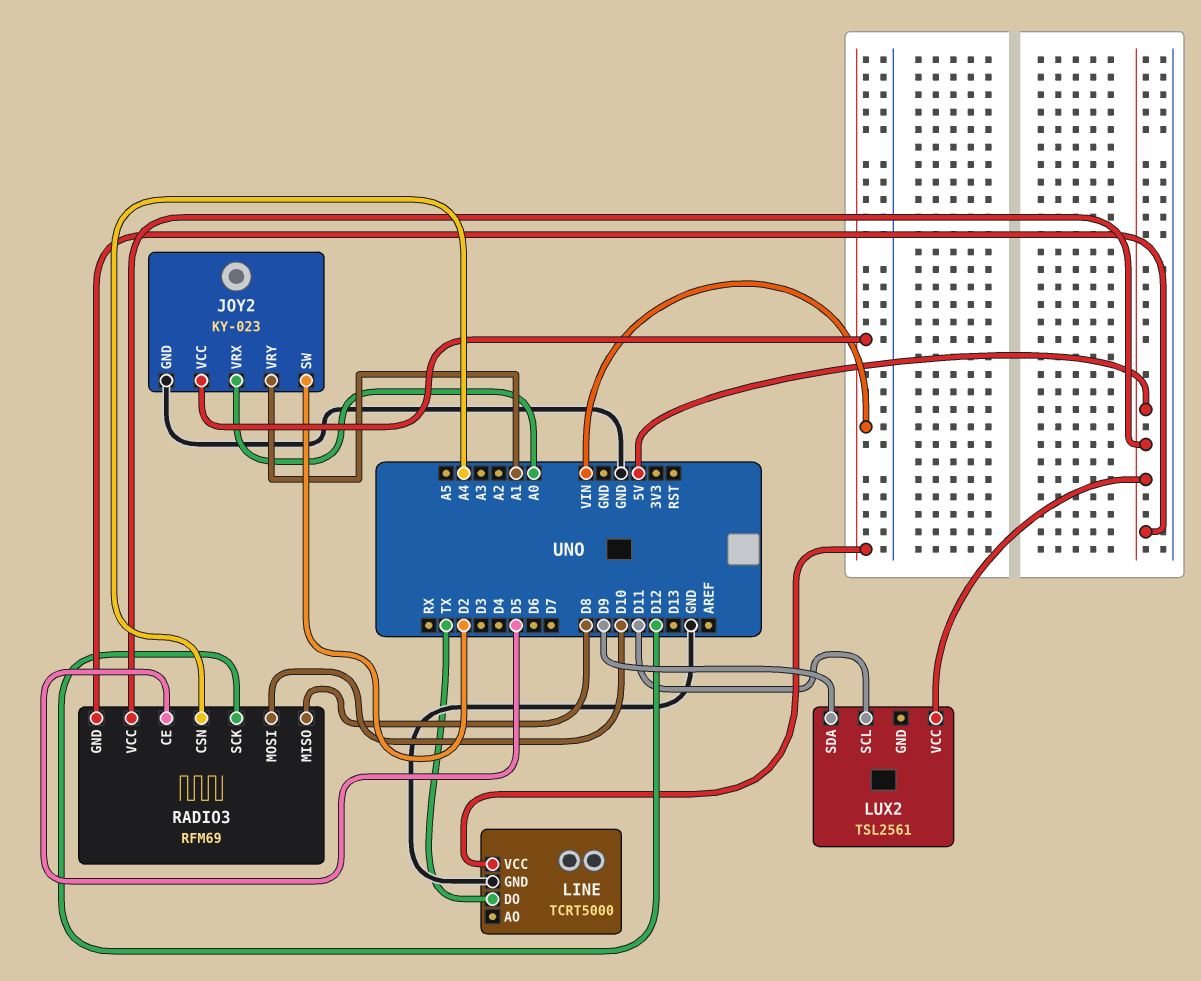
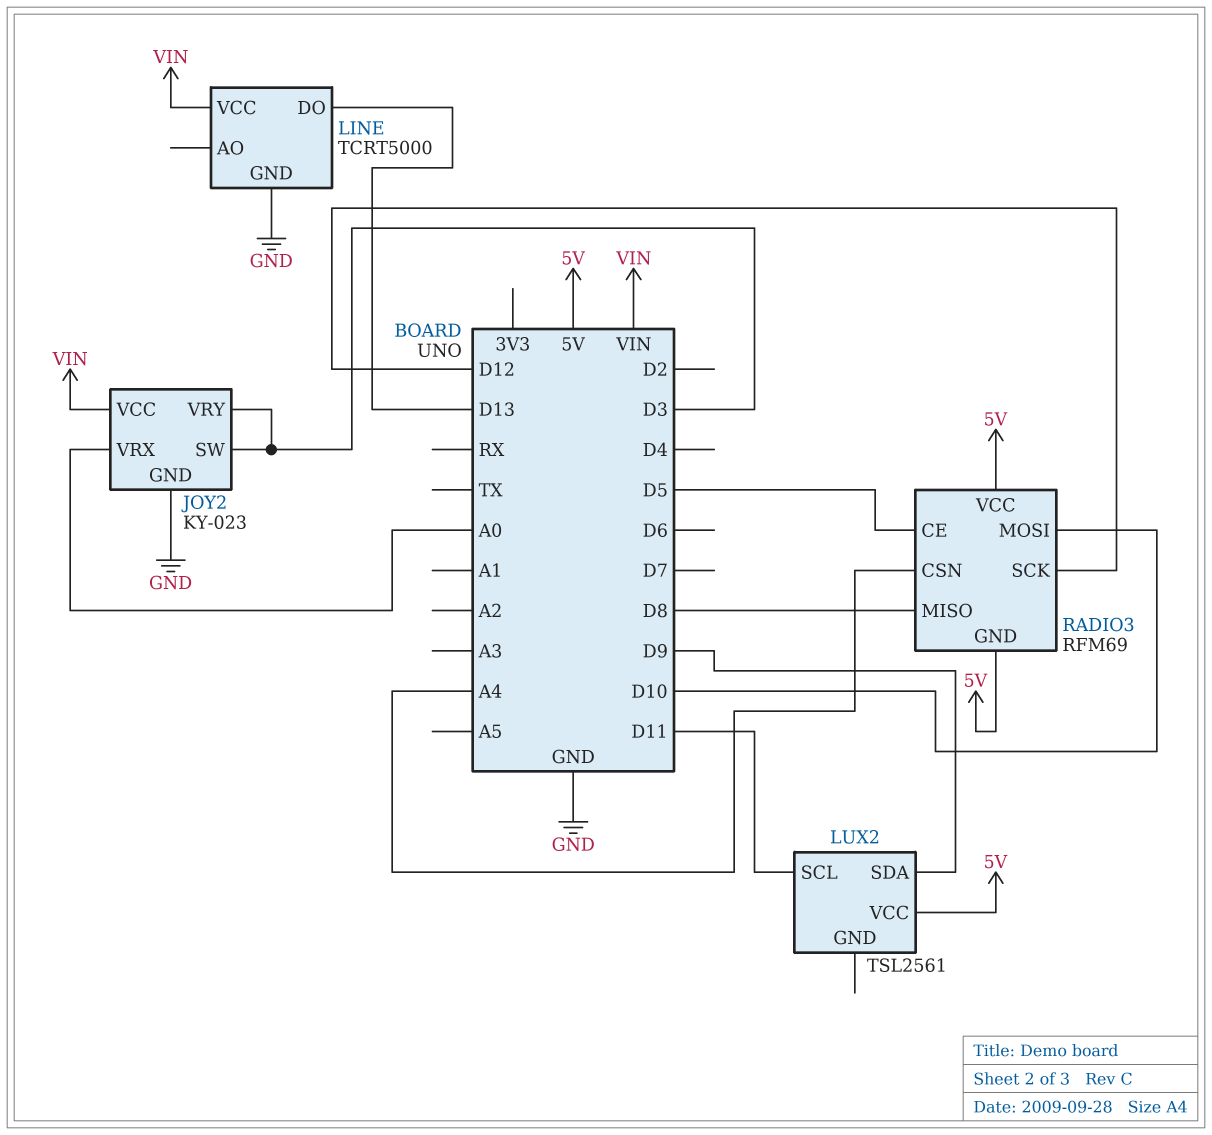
JOY2 pin SW: D2 -> D3
JOY2 pin VRY: A1 -> D3
LINE pin DO: TX -> D13

